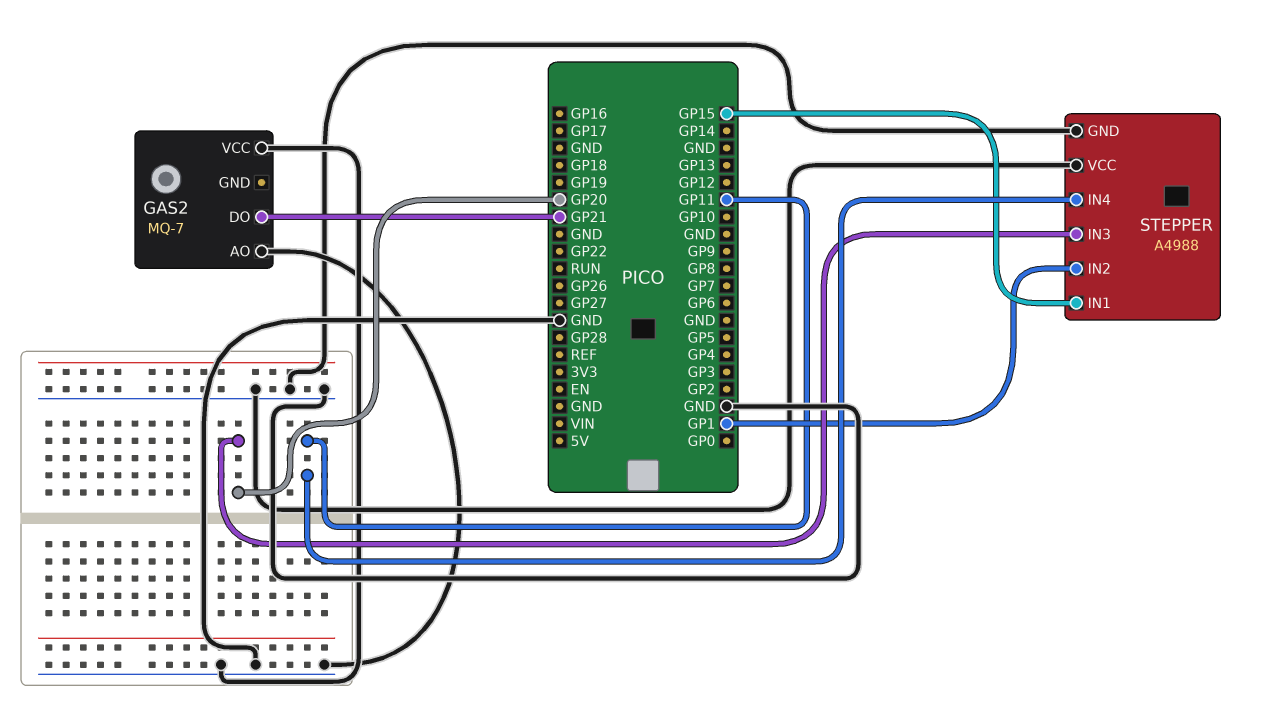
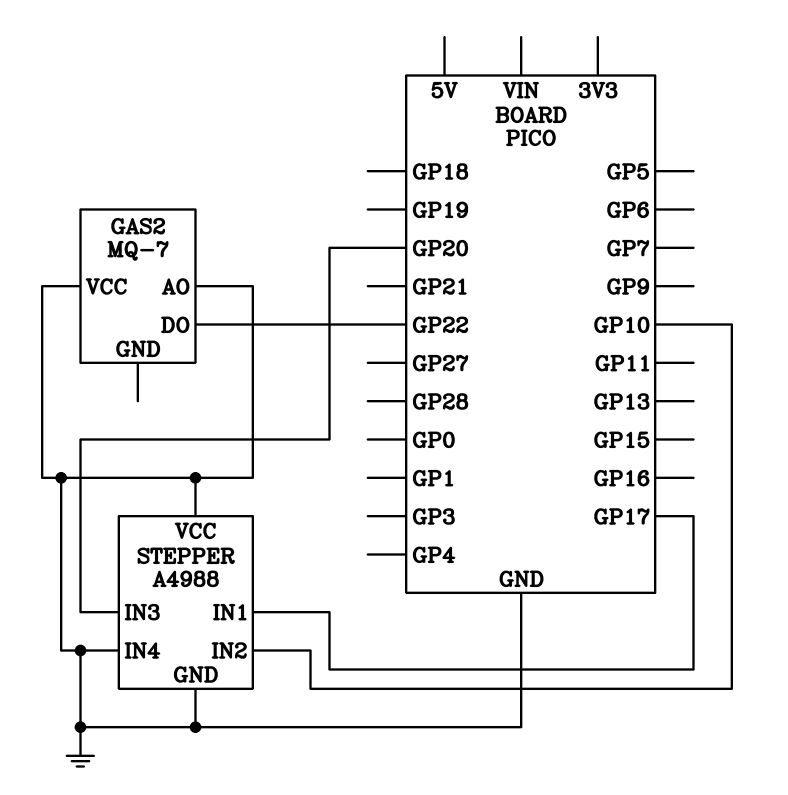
GAS2 pin DO: GP21 -> GP22
STEPPER pin IN1: GP15 -> GP17
STEPPER pin IN2: GP1 -> GP10
STEPPER pin IN4: GP11 -> GND

